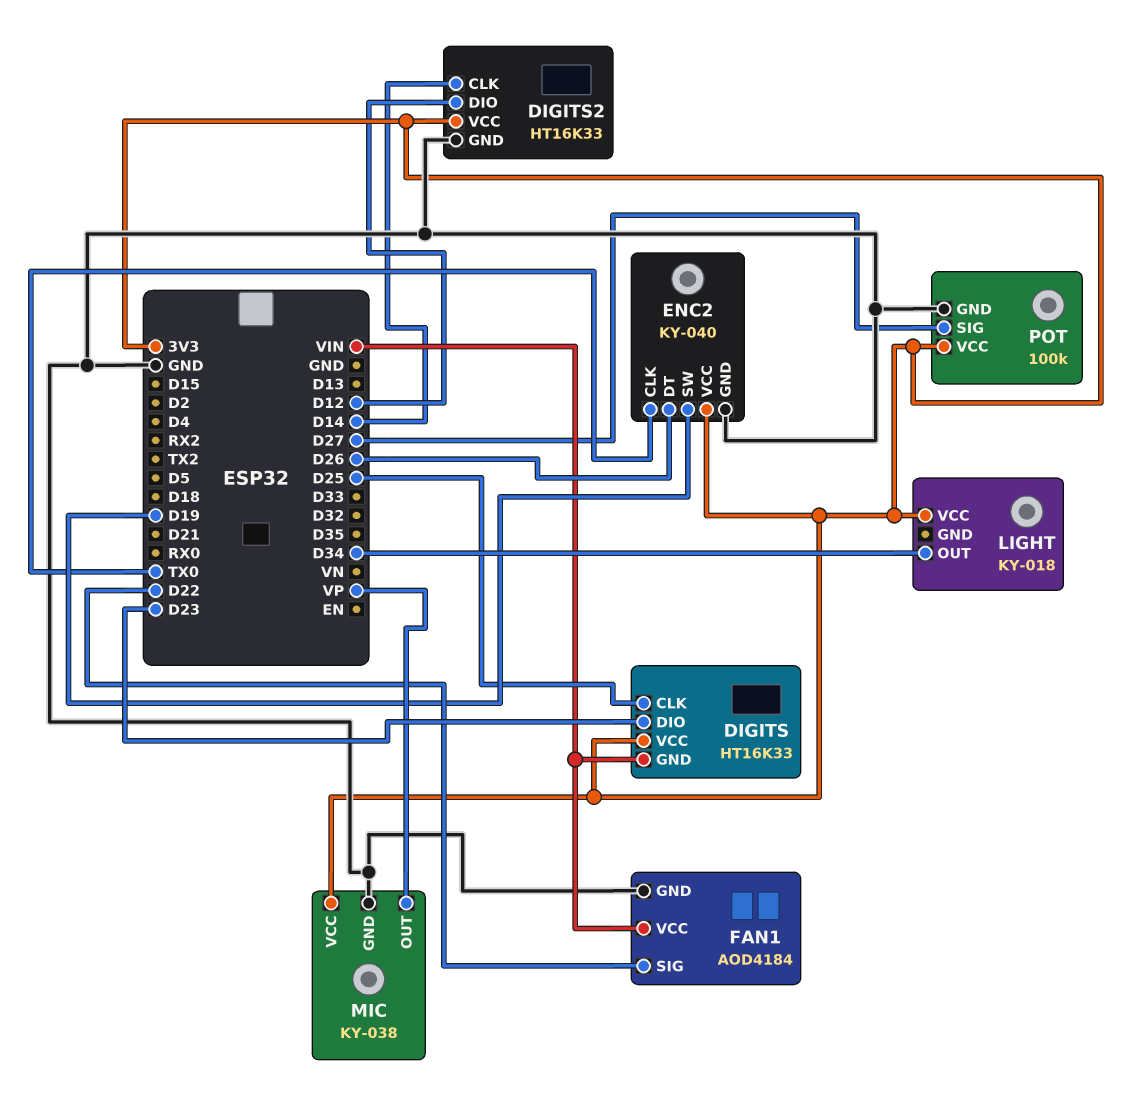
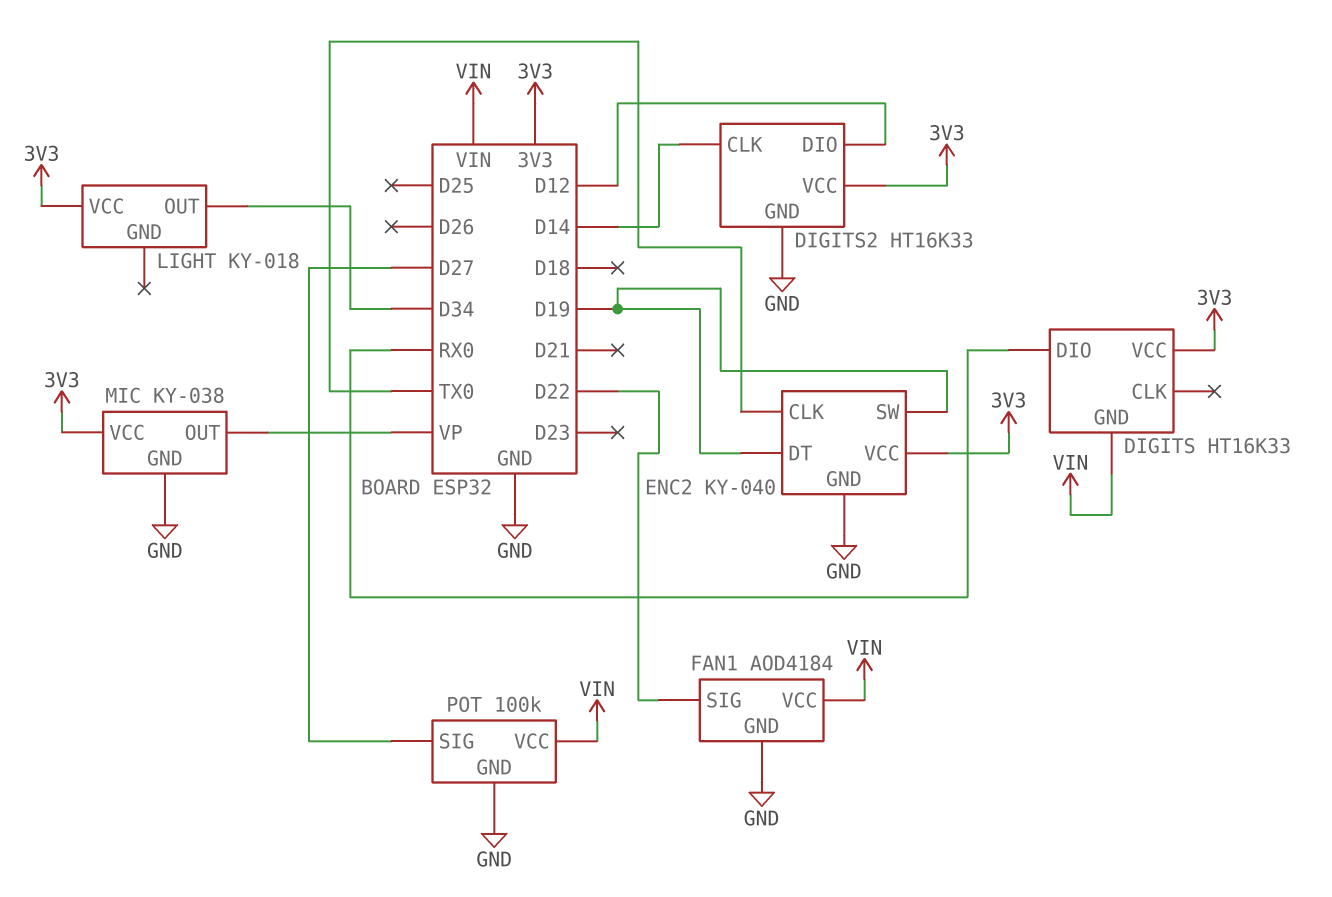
DIGITS pin CLK: D25 -> none
DIGITS pin DIO: D23 -> RX0
ENC2 pin DT: D26 -> D19
POT pin VCC: 3V3 -> VIN

